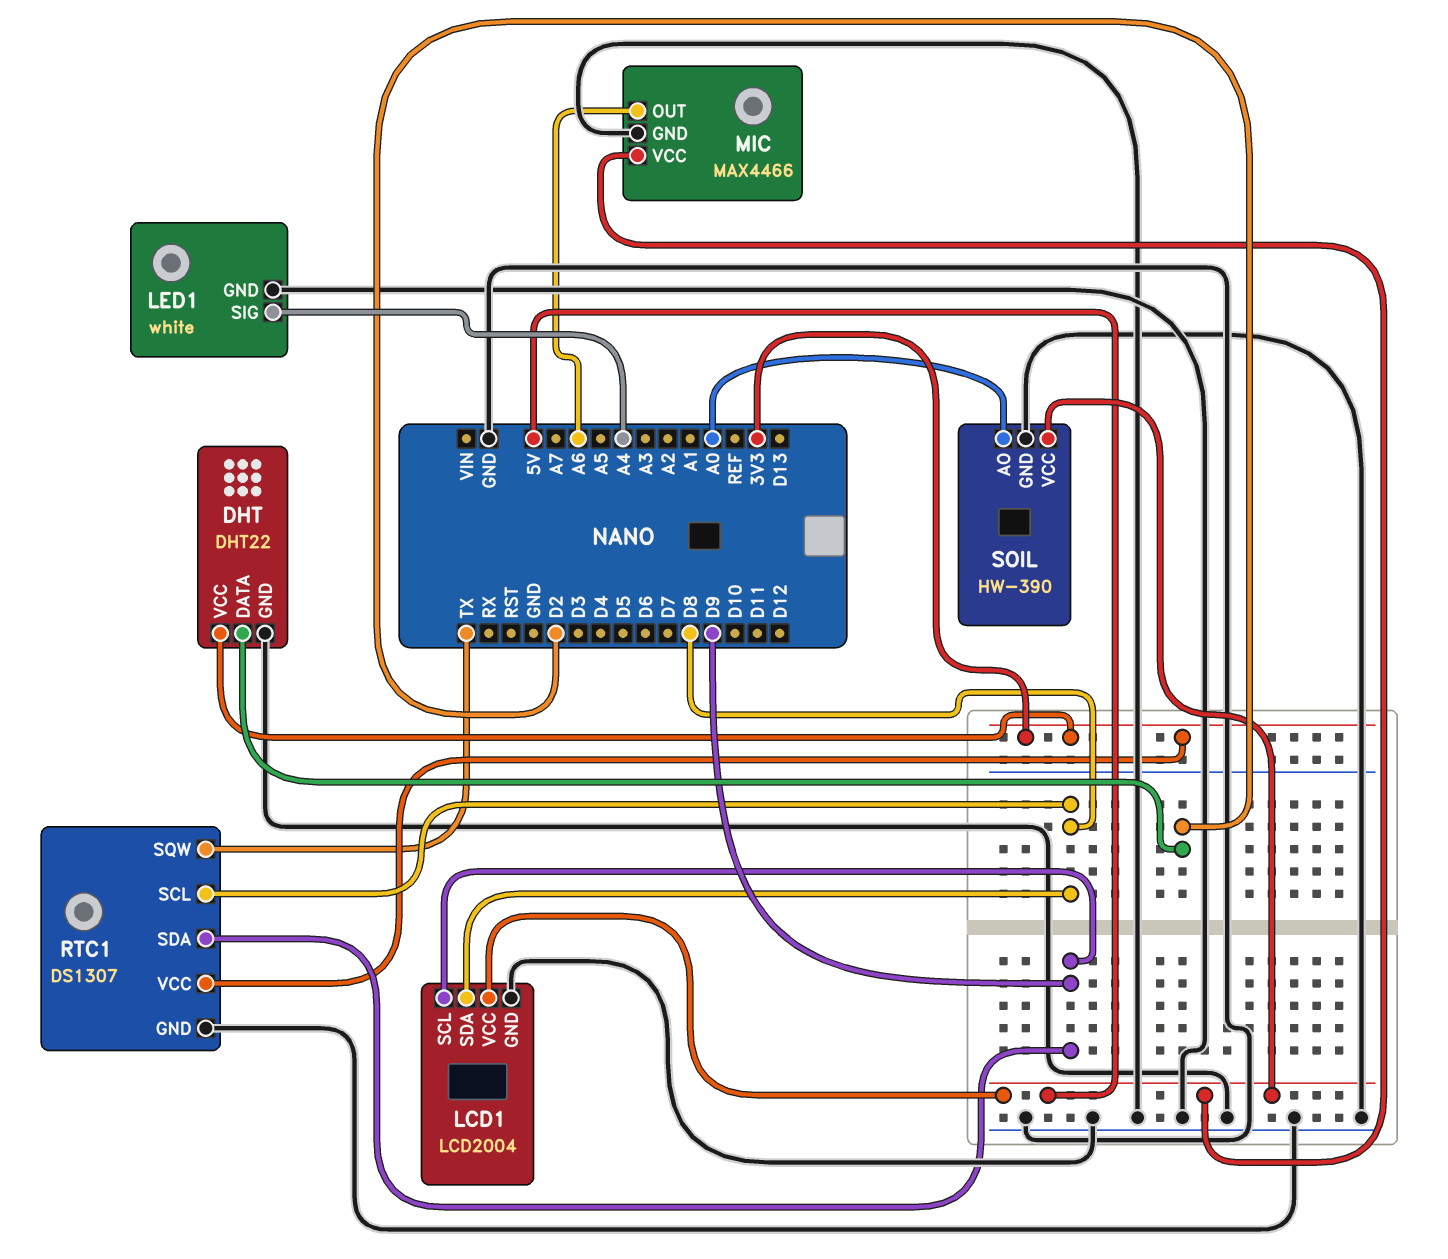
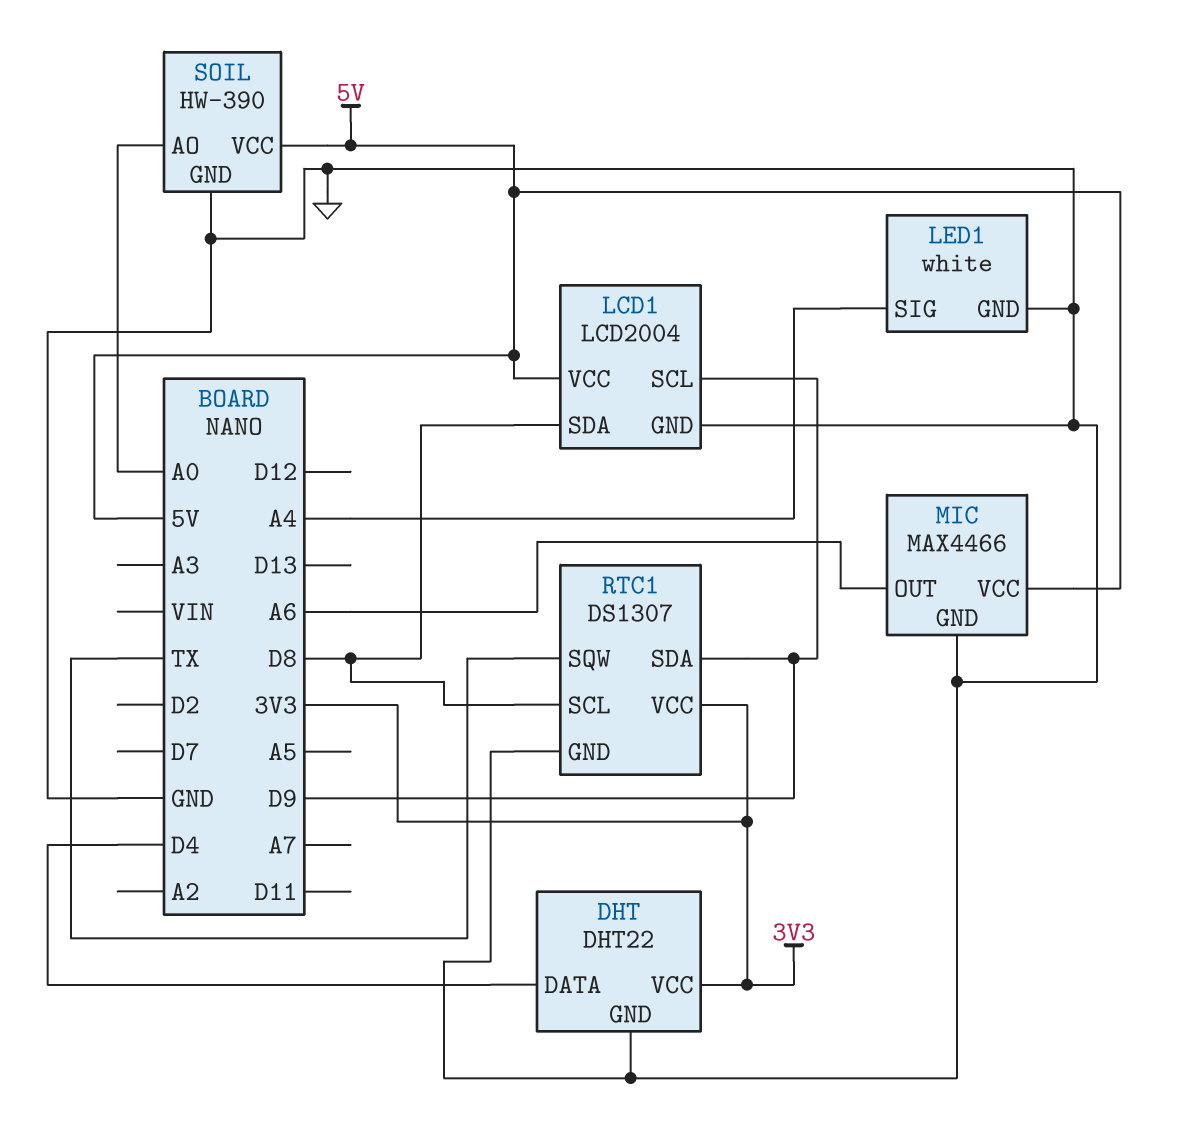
DHT pin DATA: D2 -> D4

